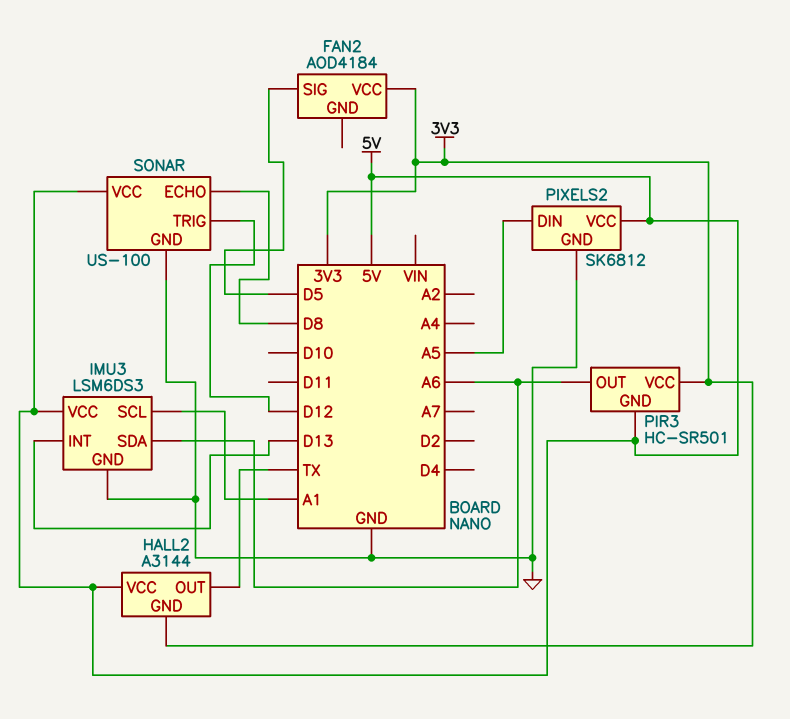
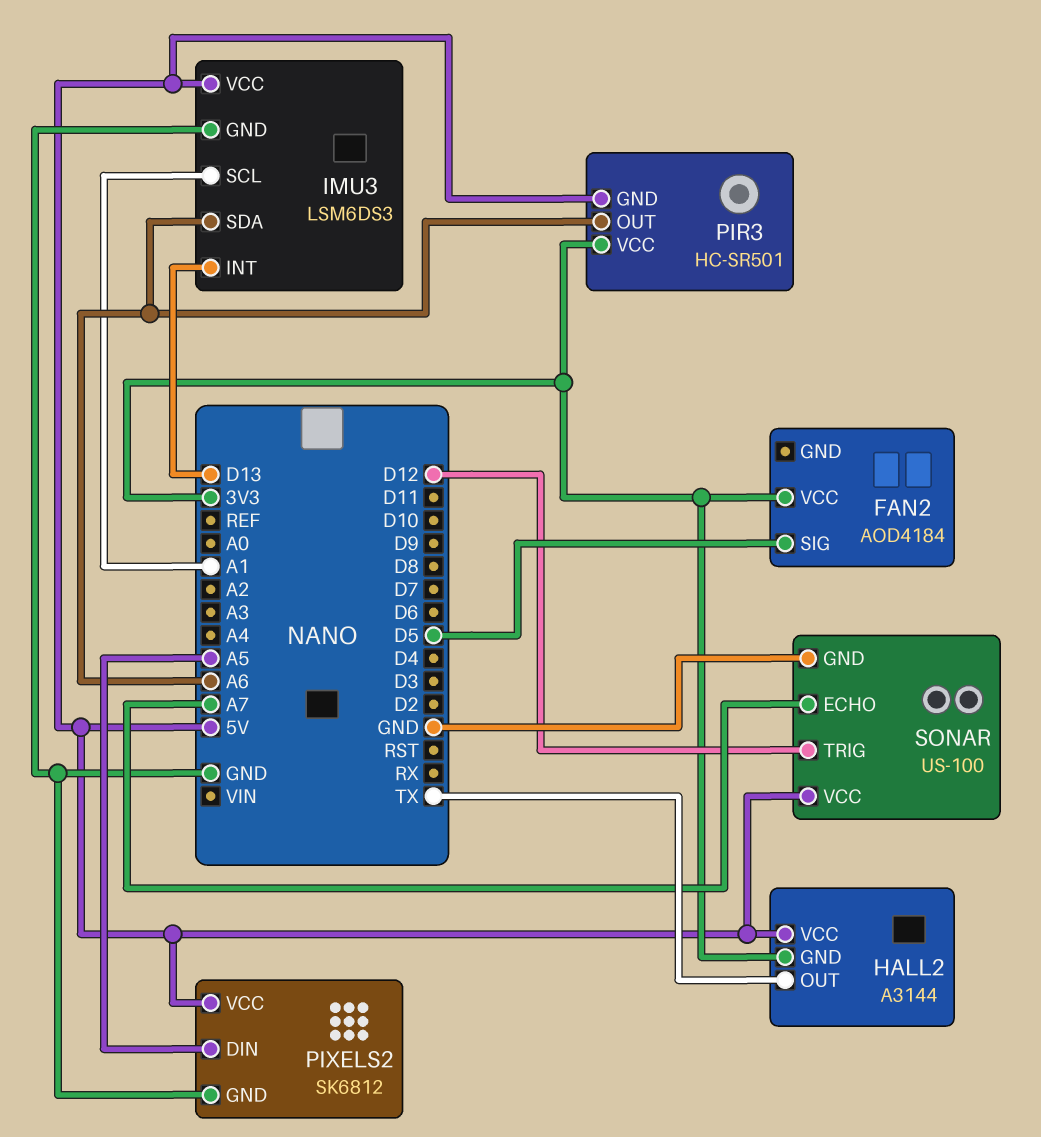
SONAR pin ECHO: D8 -> A7

